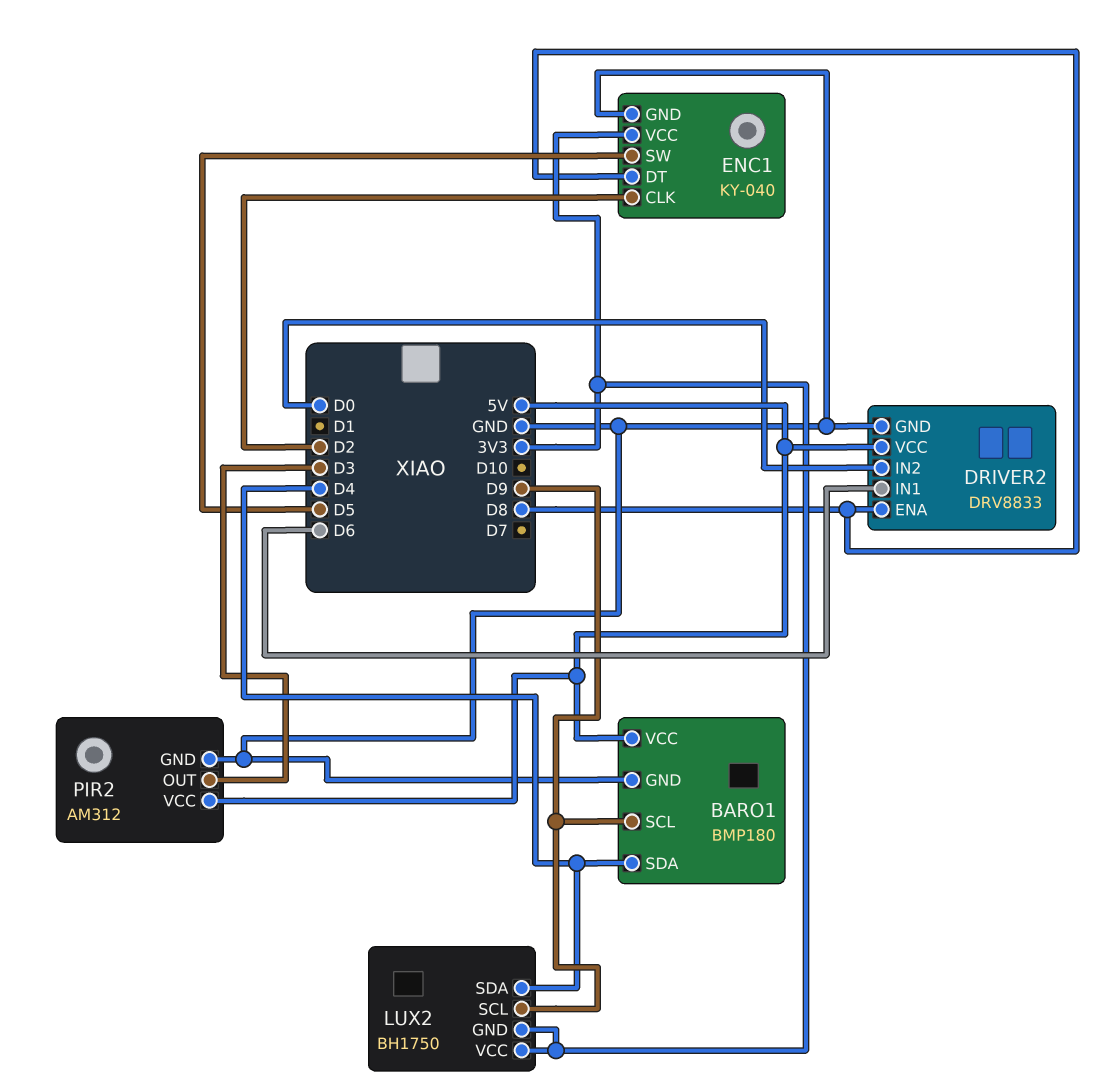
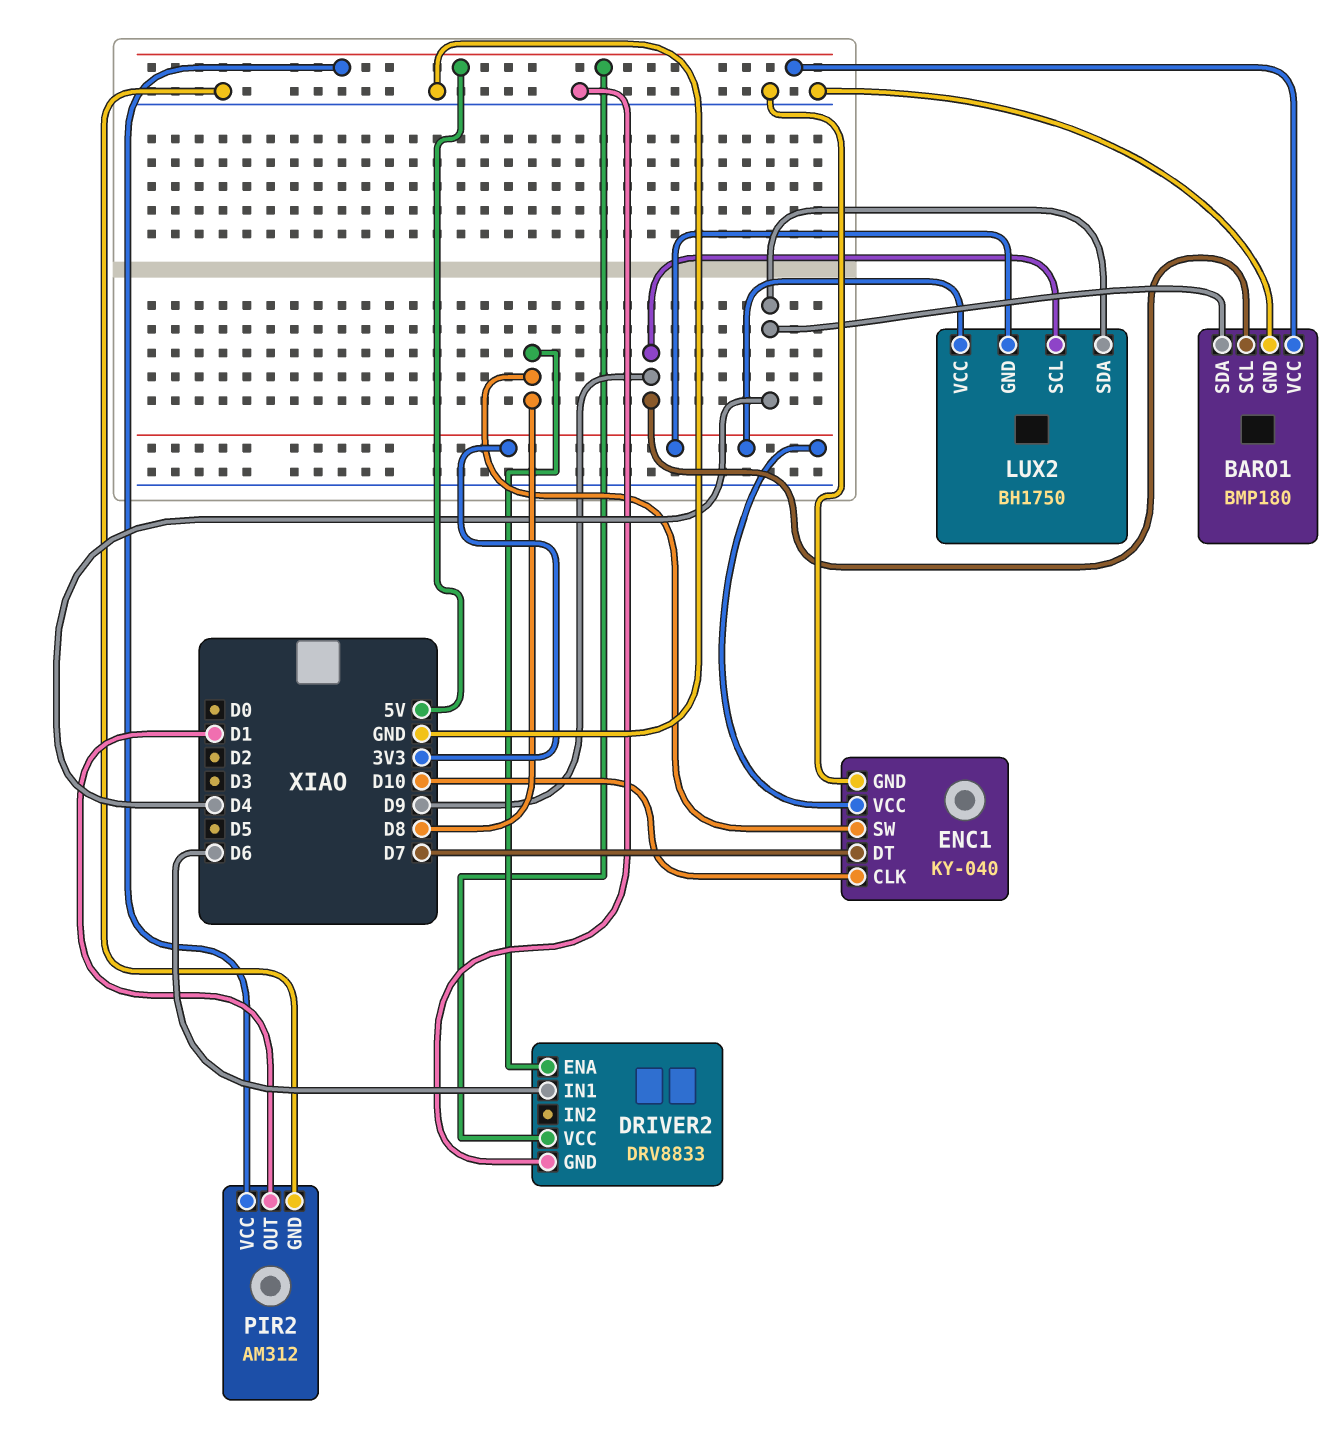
DRIVER2 pin IN2: D0 -> none
ENC1 pin CLK: D2 -> D10
ENC1 pin DT: D8 -> D7
ENC1 pin SW: D5 -> D8
PIR2 pin OUT: D3 -> D1

